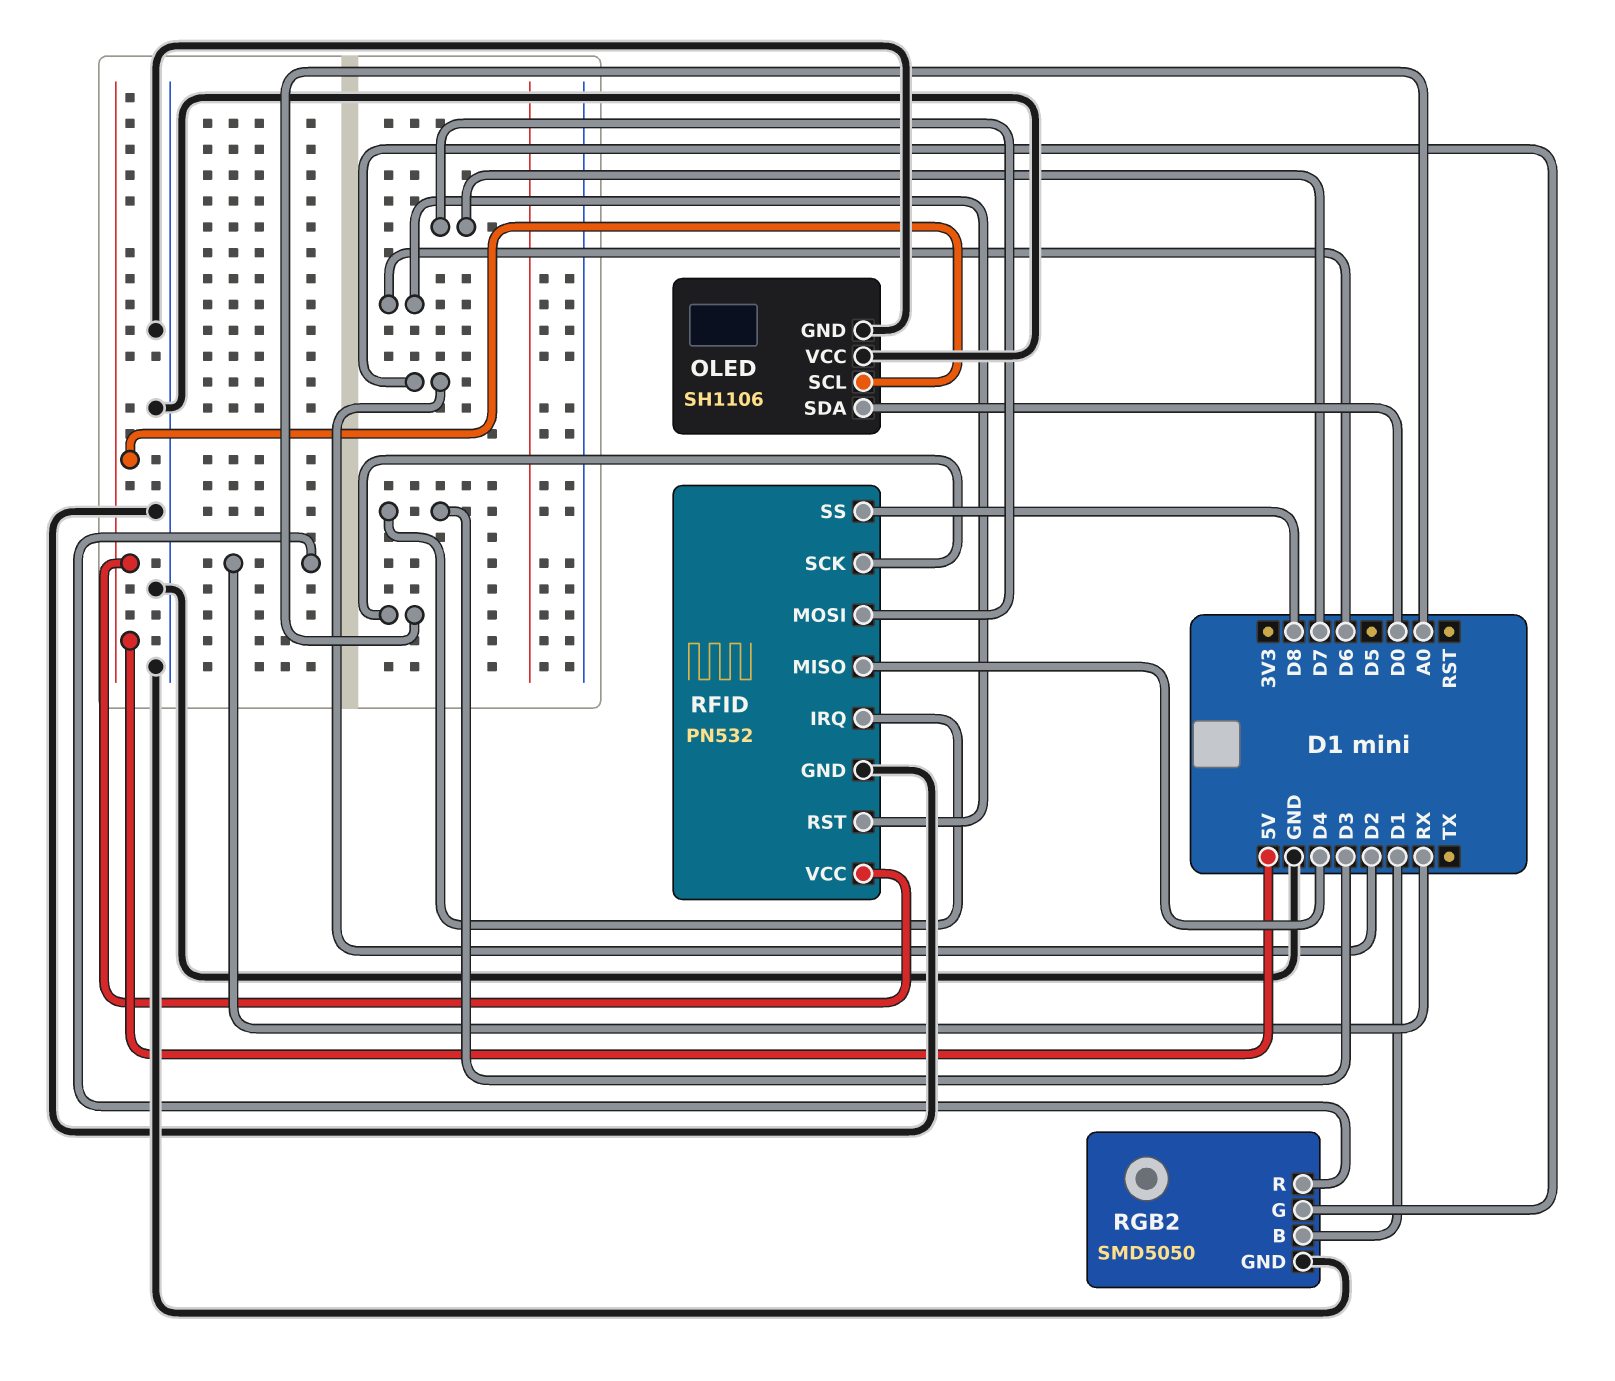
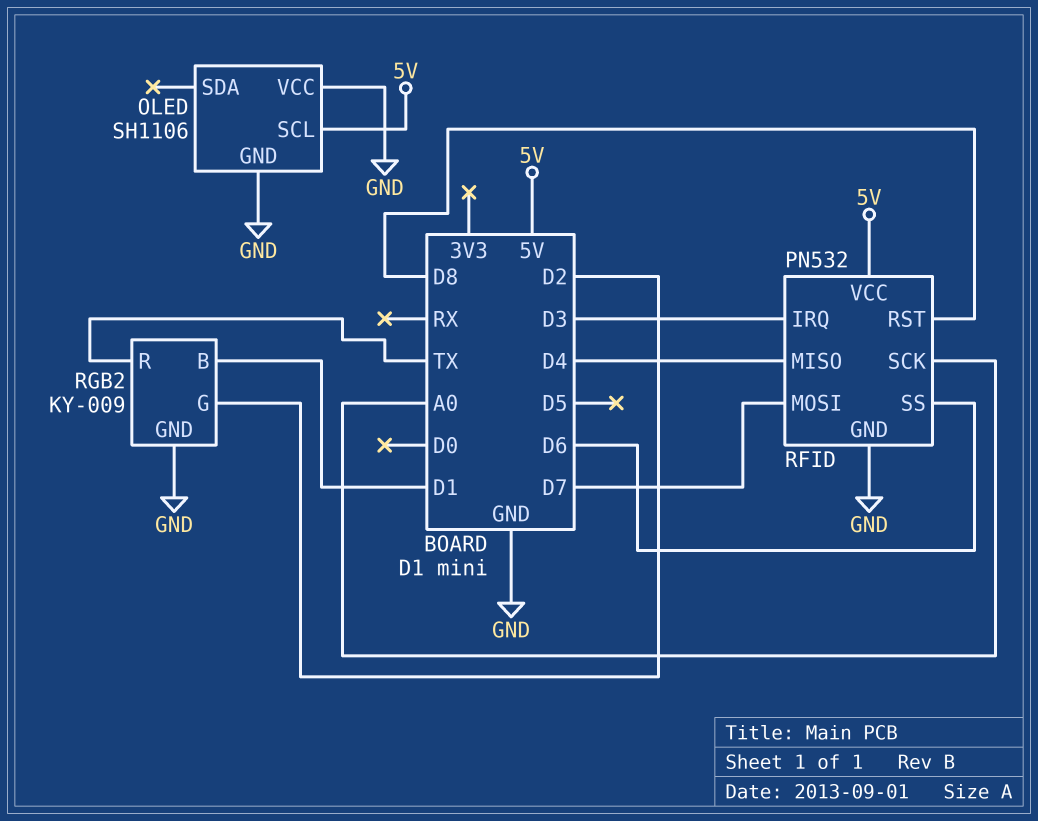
OLED pin SDA: D0 -> none
RFID pin RST: D6 -> D8
RFID pin SS: D8 -> D6
RGB2: SMD5050 -> KY-009
RGB2 pin R: RX -> TX

